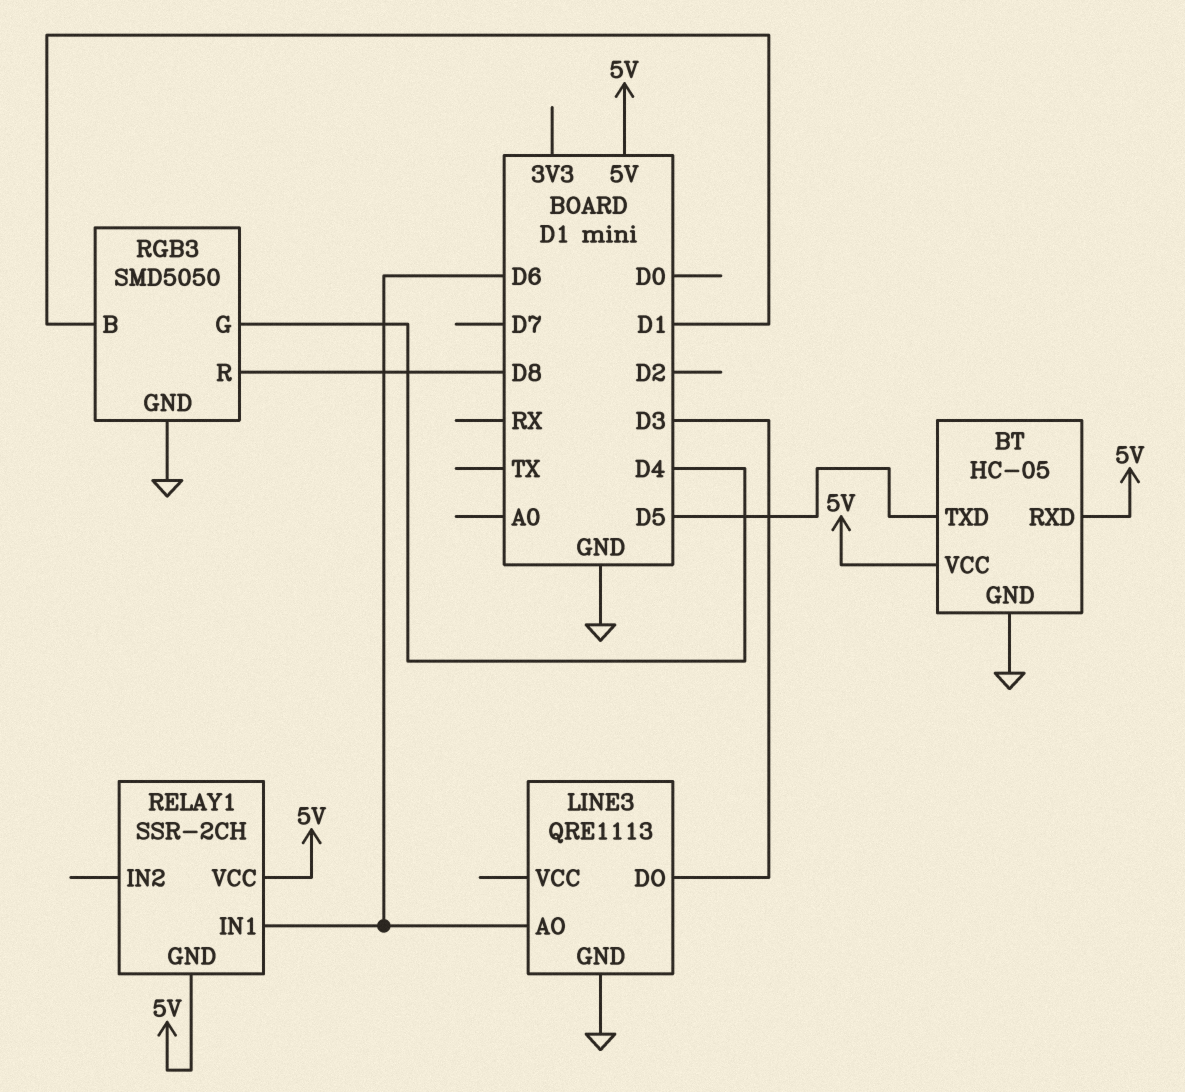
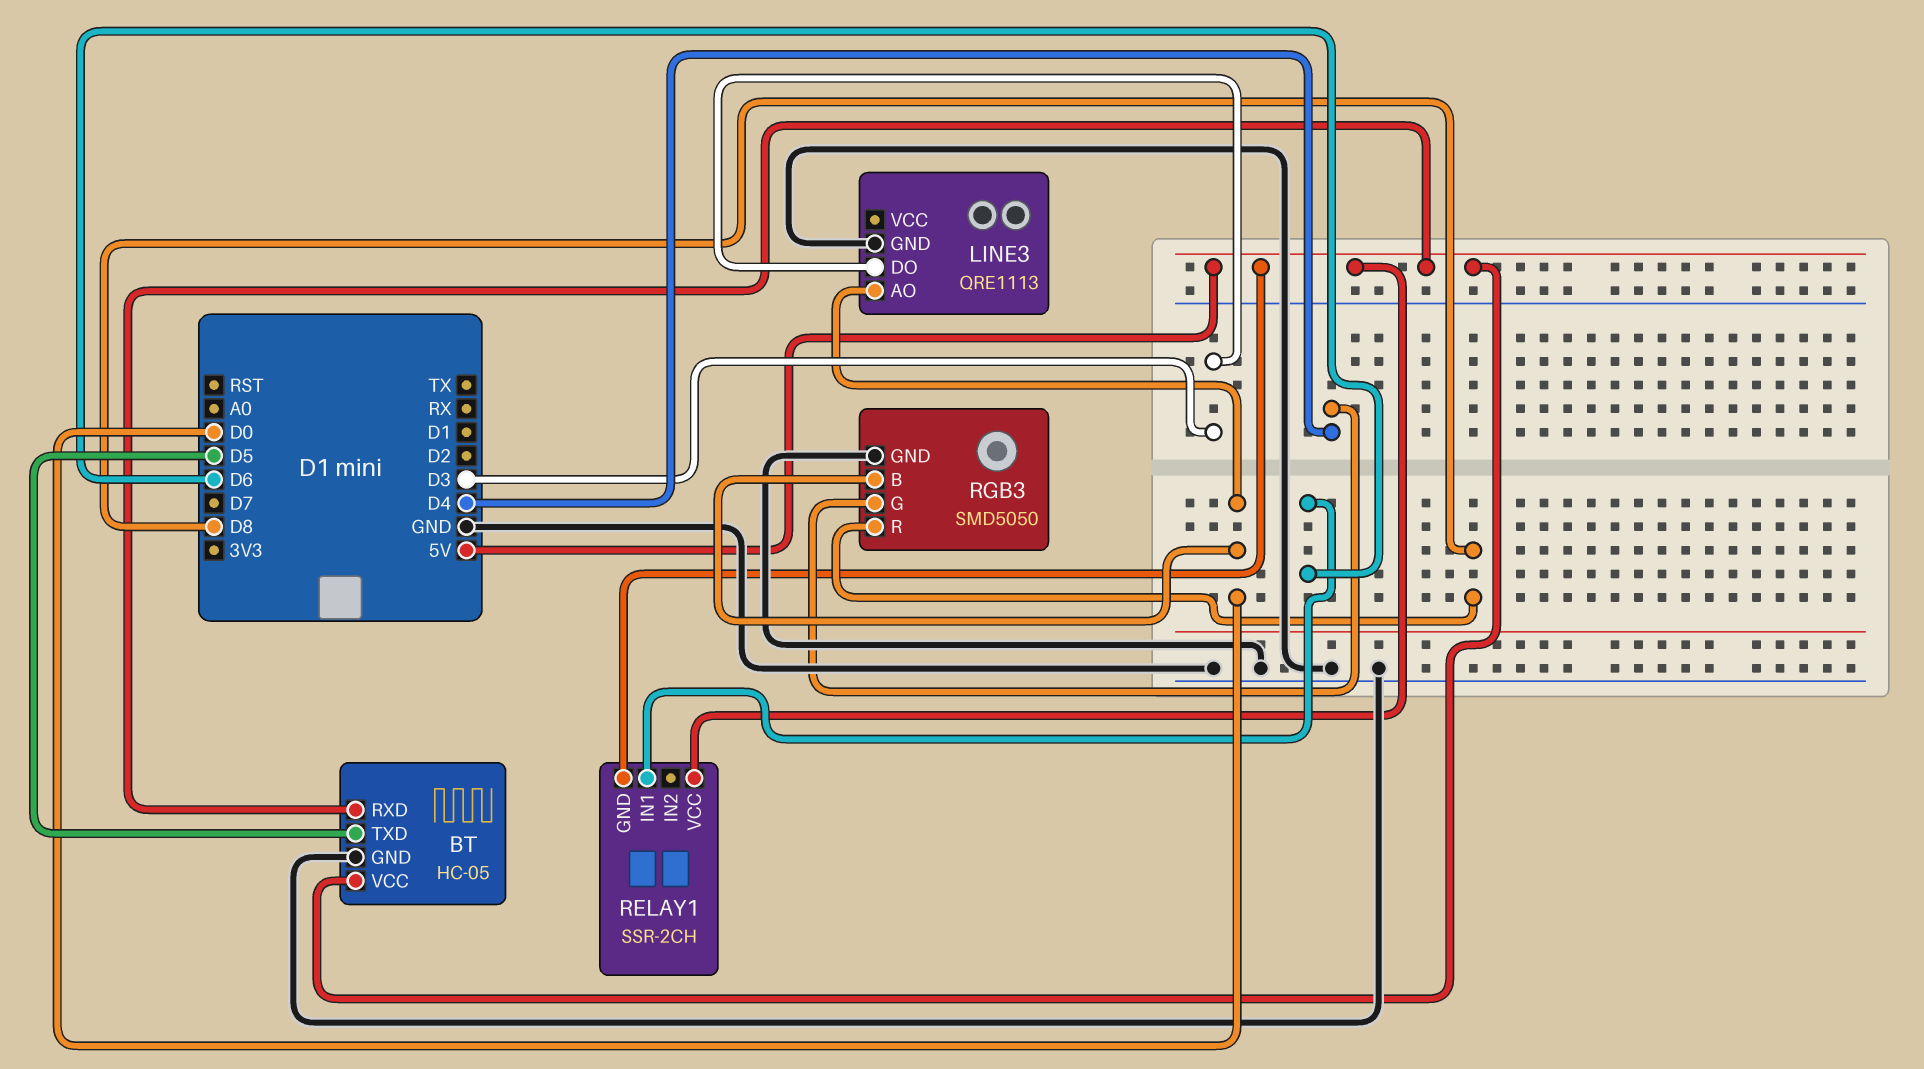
LINE3 pin AO: D6 -> D0
RGB3 pin B: D1 -> D0

